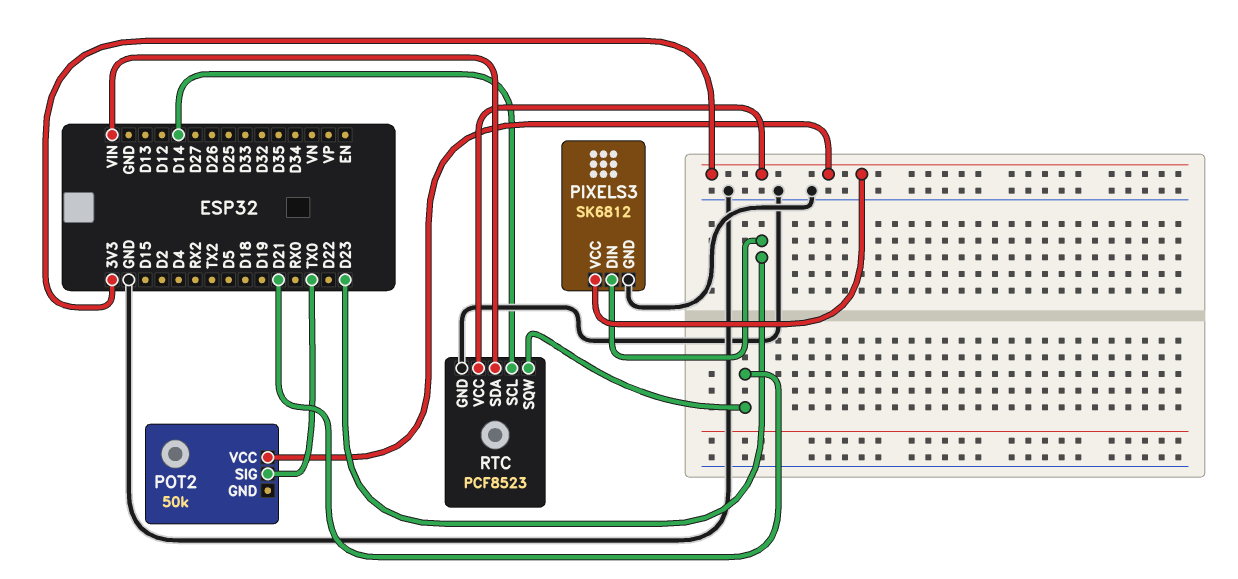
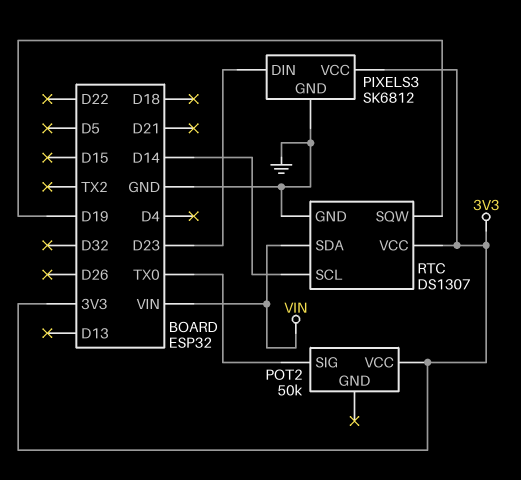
RTC: PCF8523 -> DS1307
RTC pin SQW: D21 -> D19

